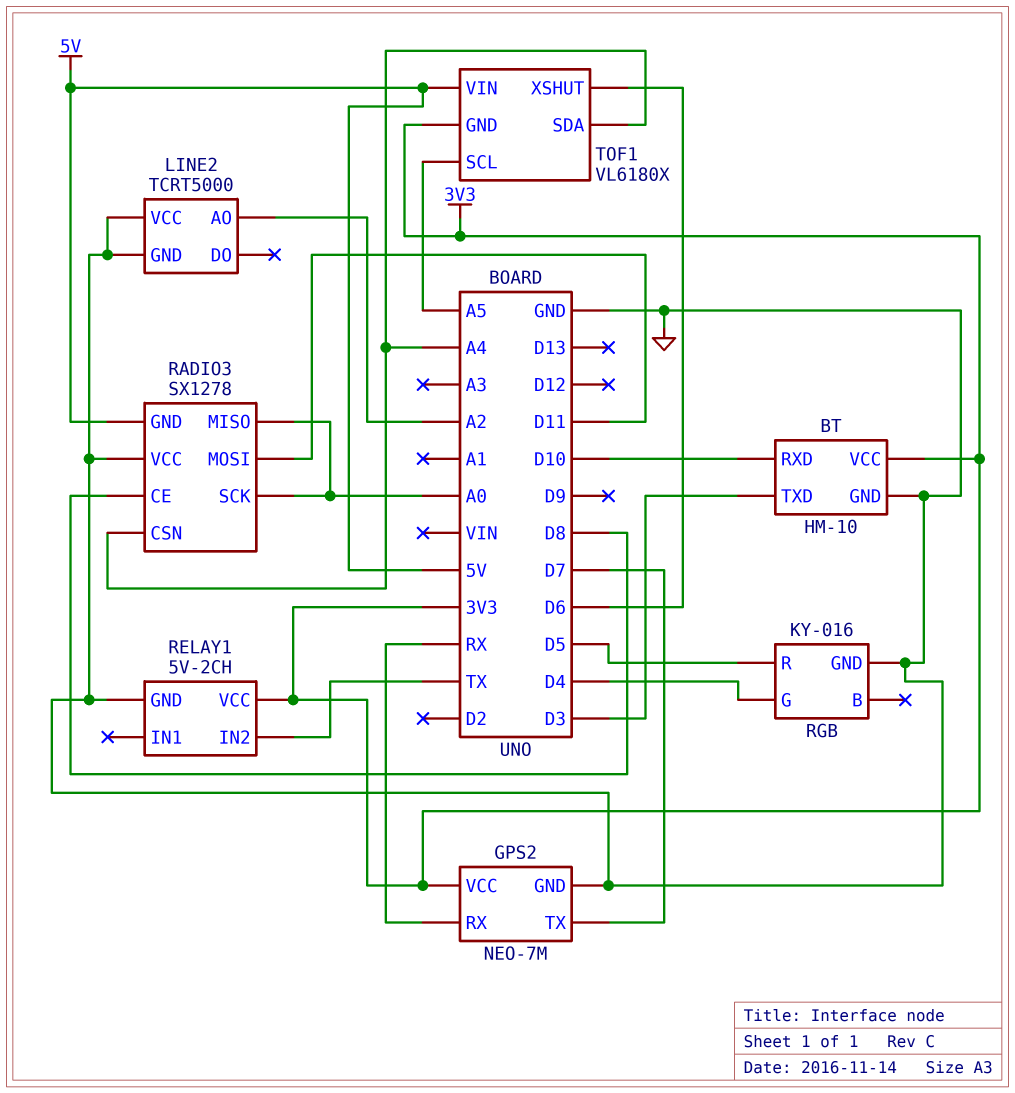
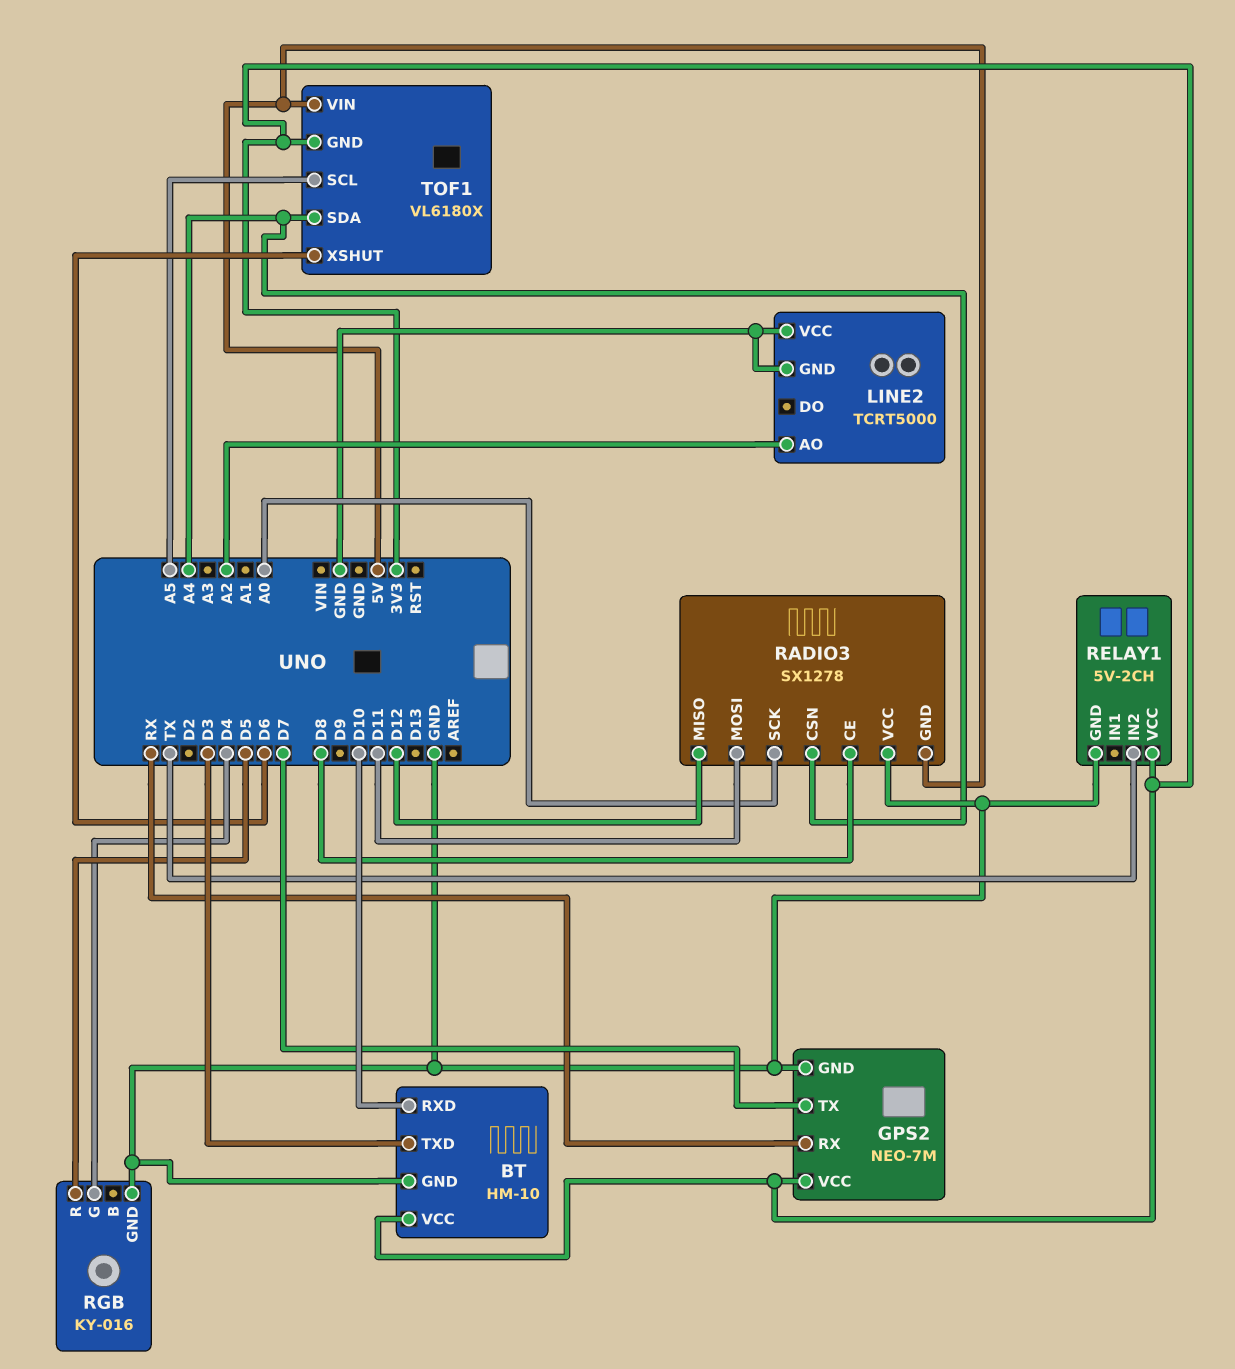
RADIO3 pin MISO: A0 -> D12

